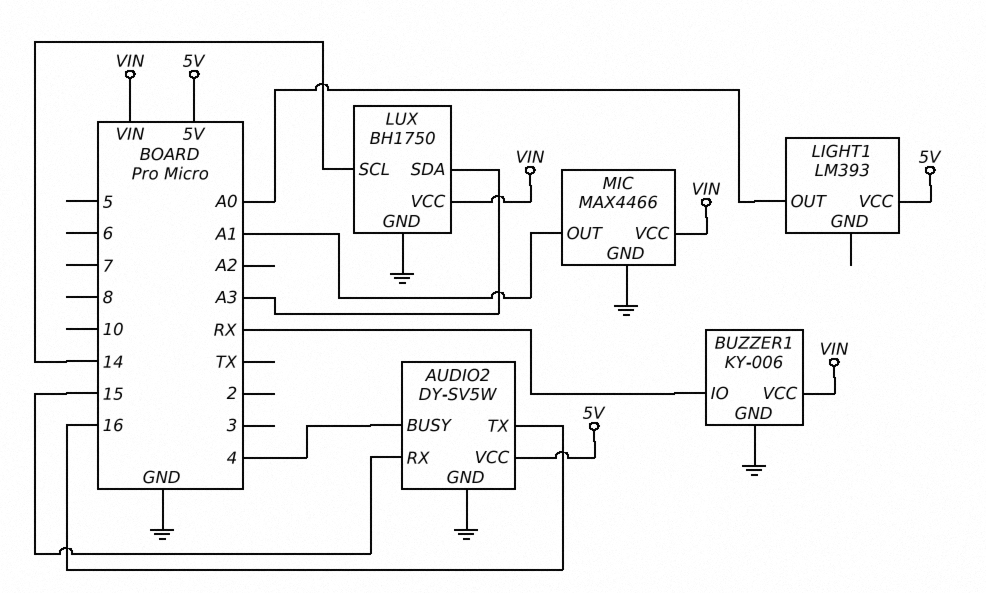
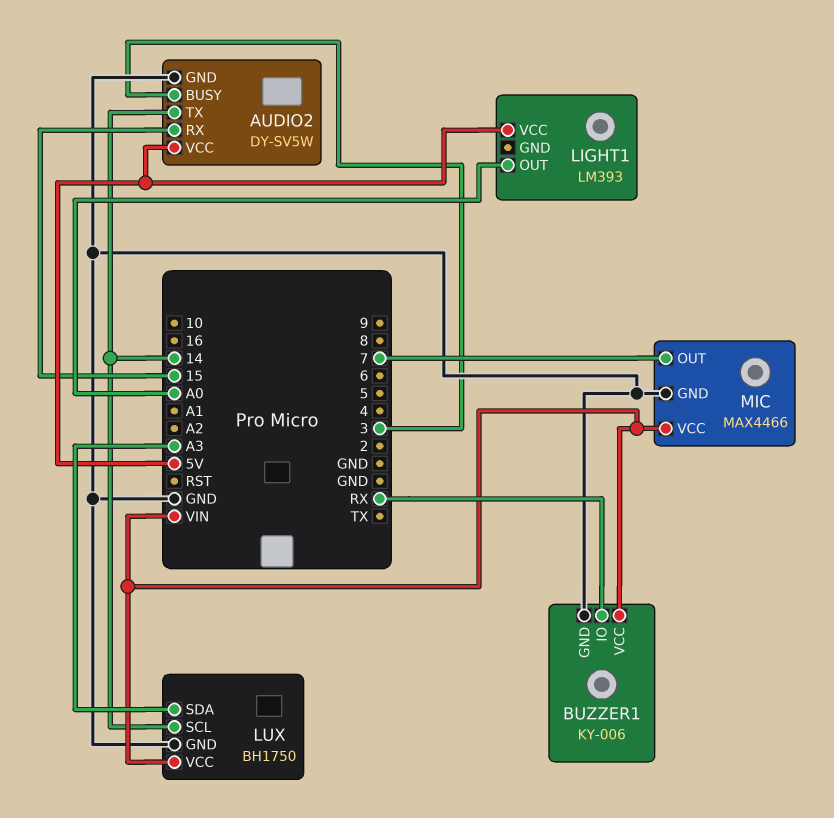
AUDIO2 pin BUSY: 4 -> 3
AUDIO2 pin TX: 16 -> 14
MIC pin OUT: A1 -> 7

